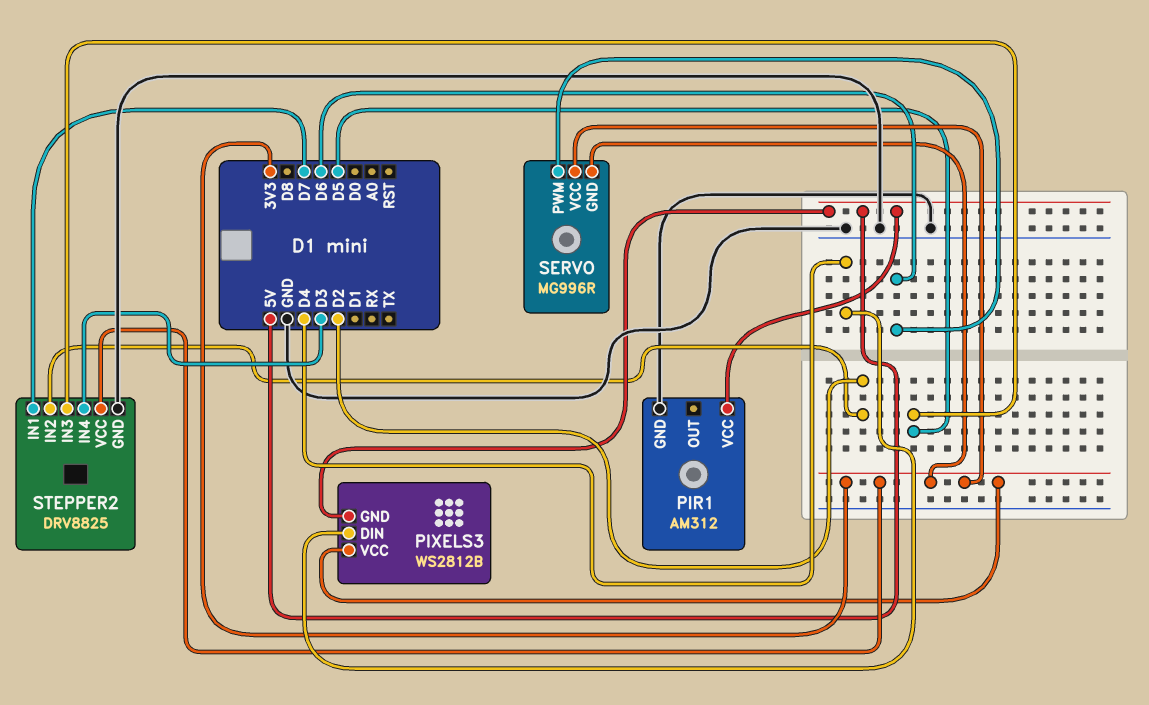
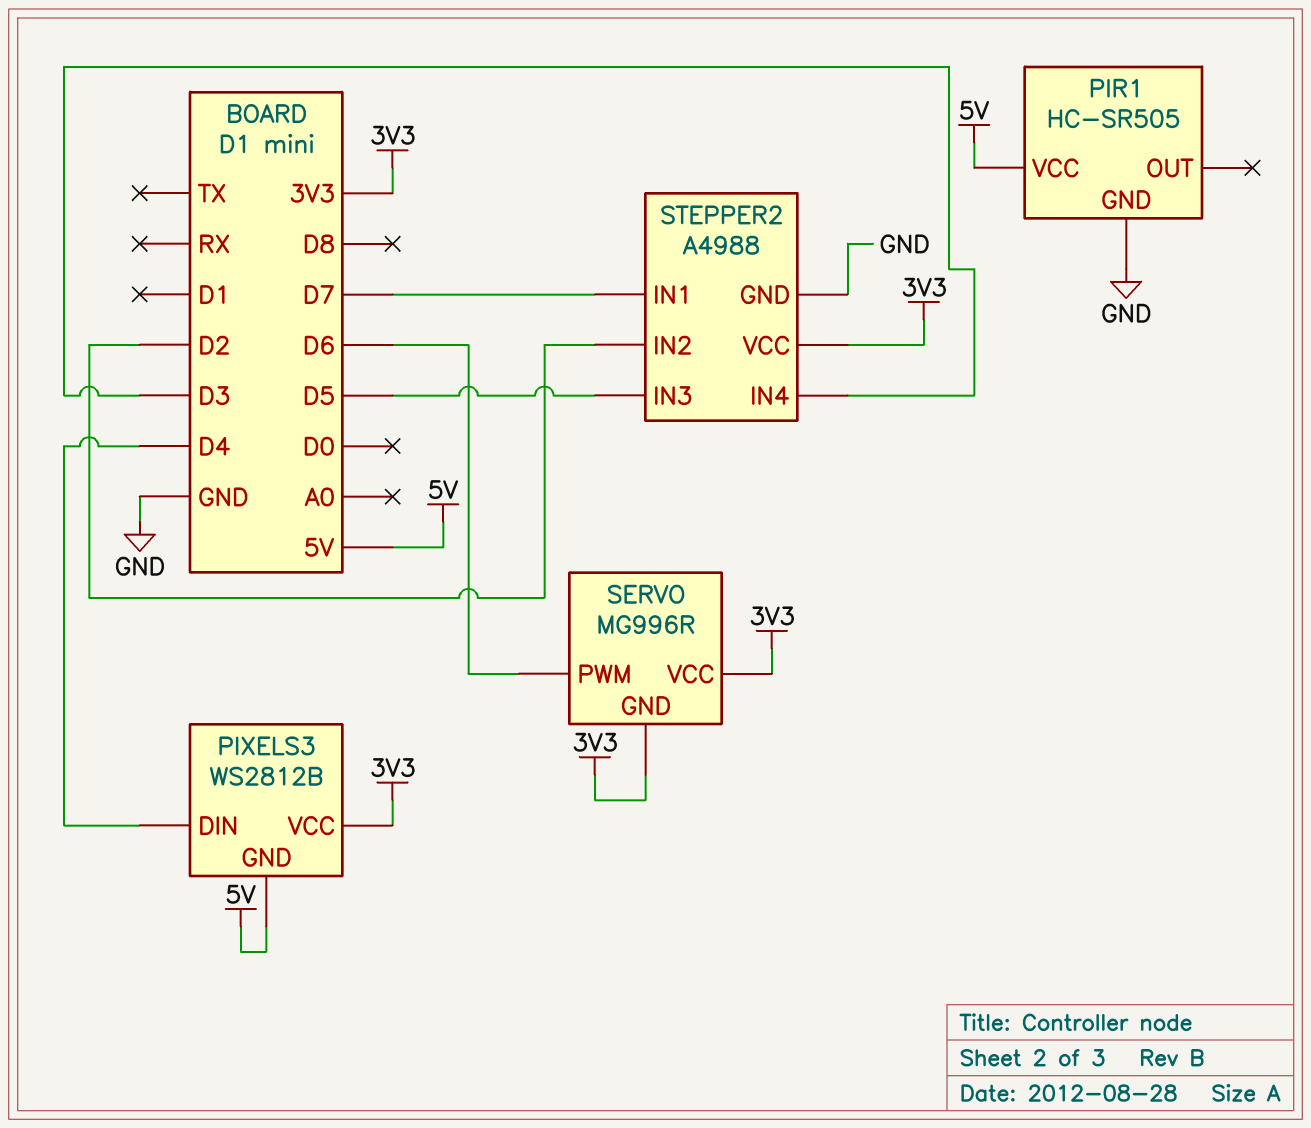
PIR1: AM312 -> HC-SR505
STEPPER2: DRV8825 -> A4988

